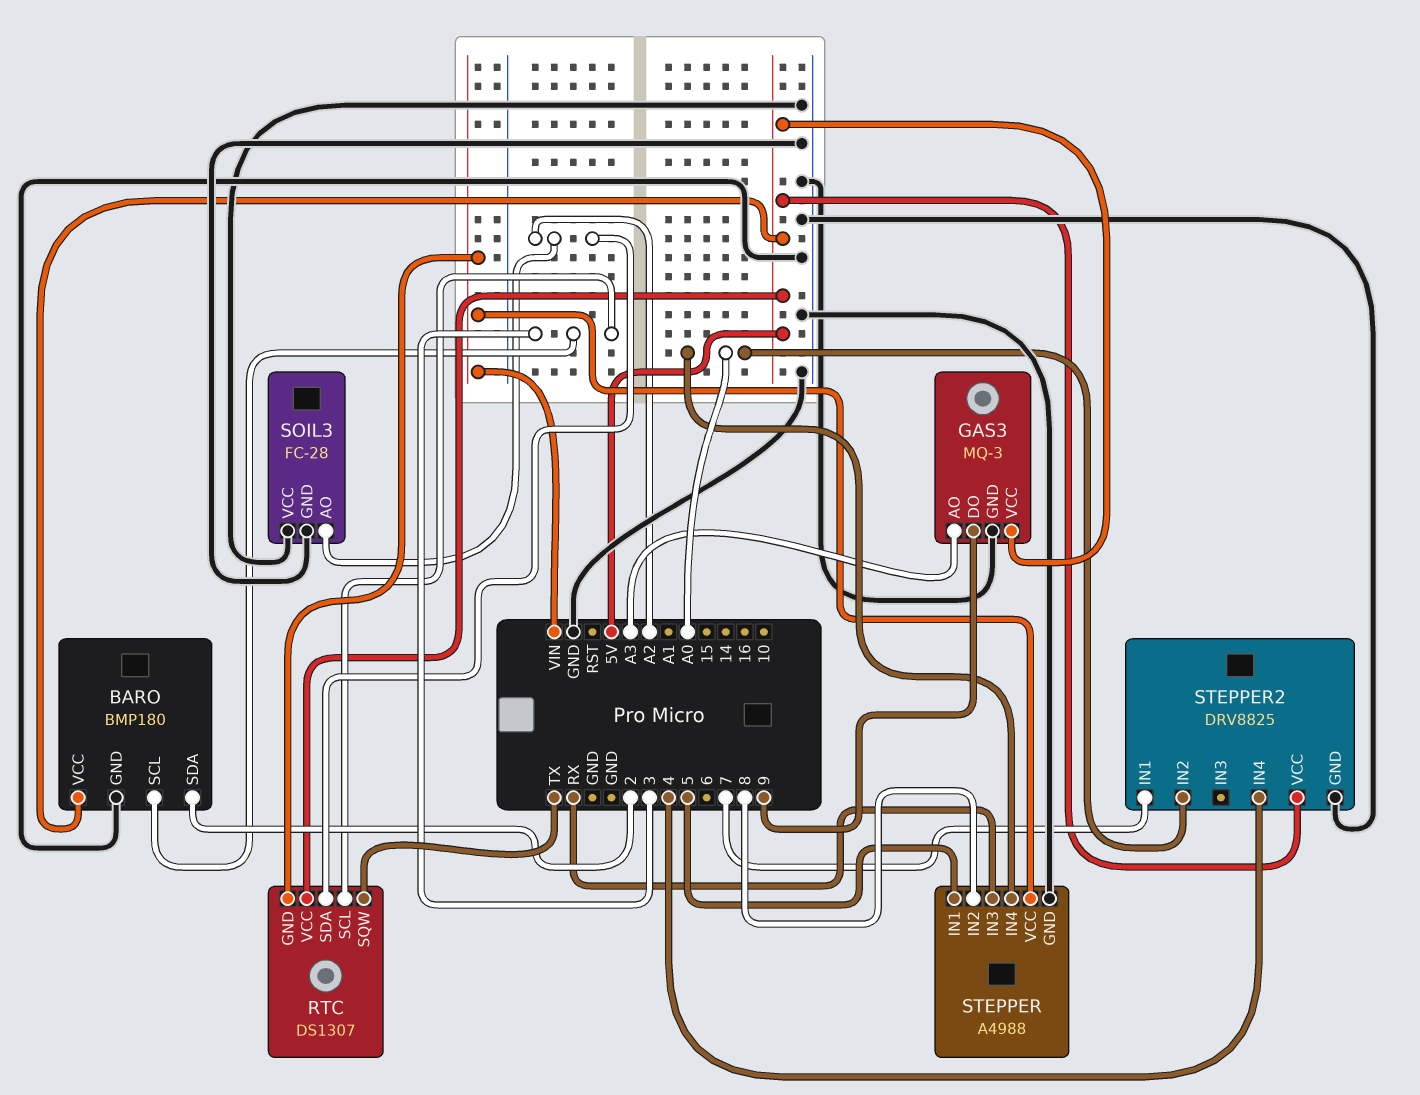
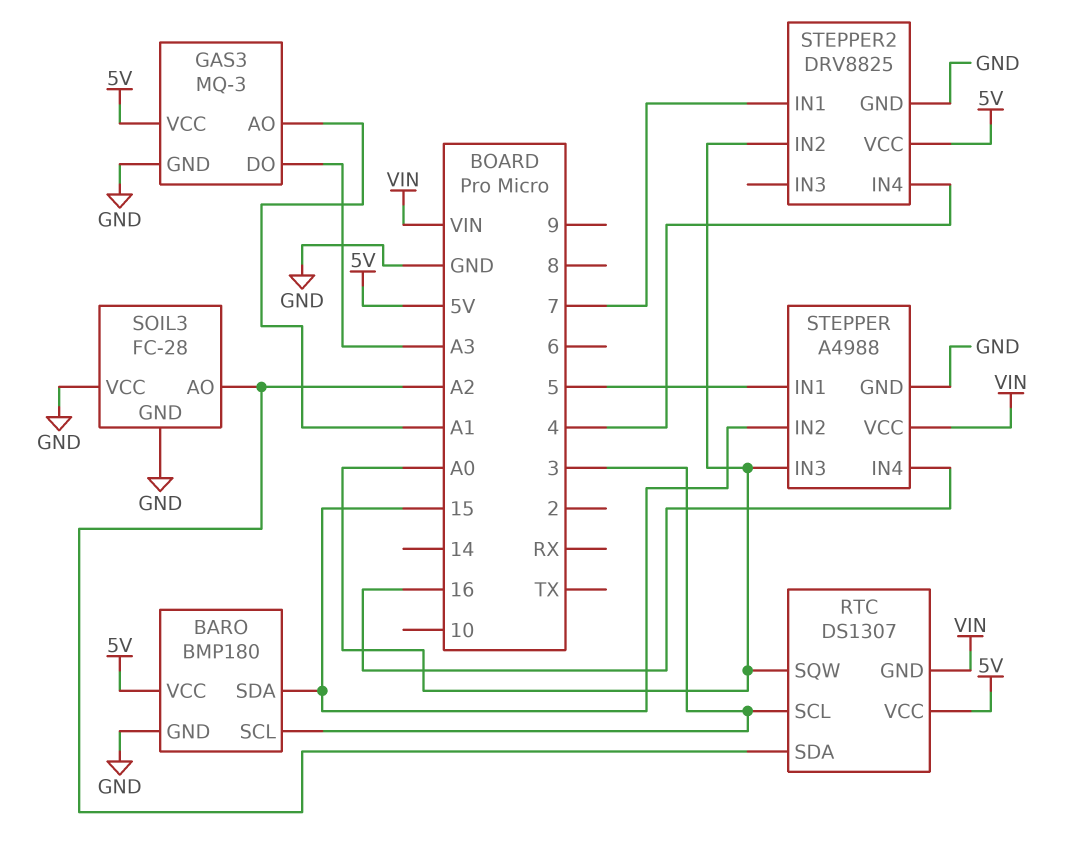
BARO pin SDA: 2 -> 15
GAS3 pin AO: A3 -> A1
GAS3 pin DO: 9 -> A3
RTC pin SQW: TX -> A0
STEPPER pin IN2: 8 -> 15
STEPPER pin IN3: RX -> A0
STEPPER pin IN4: A0 -> 16

